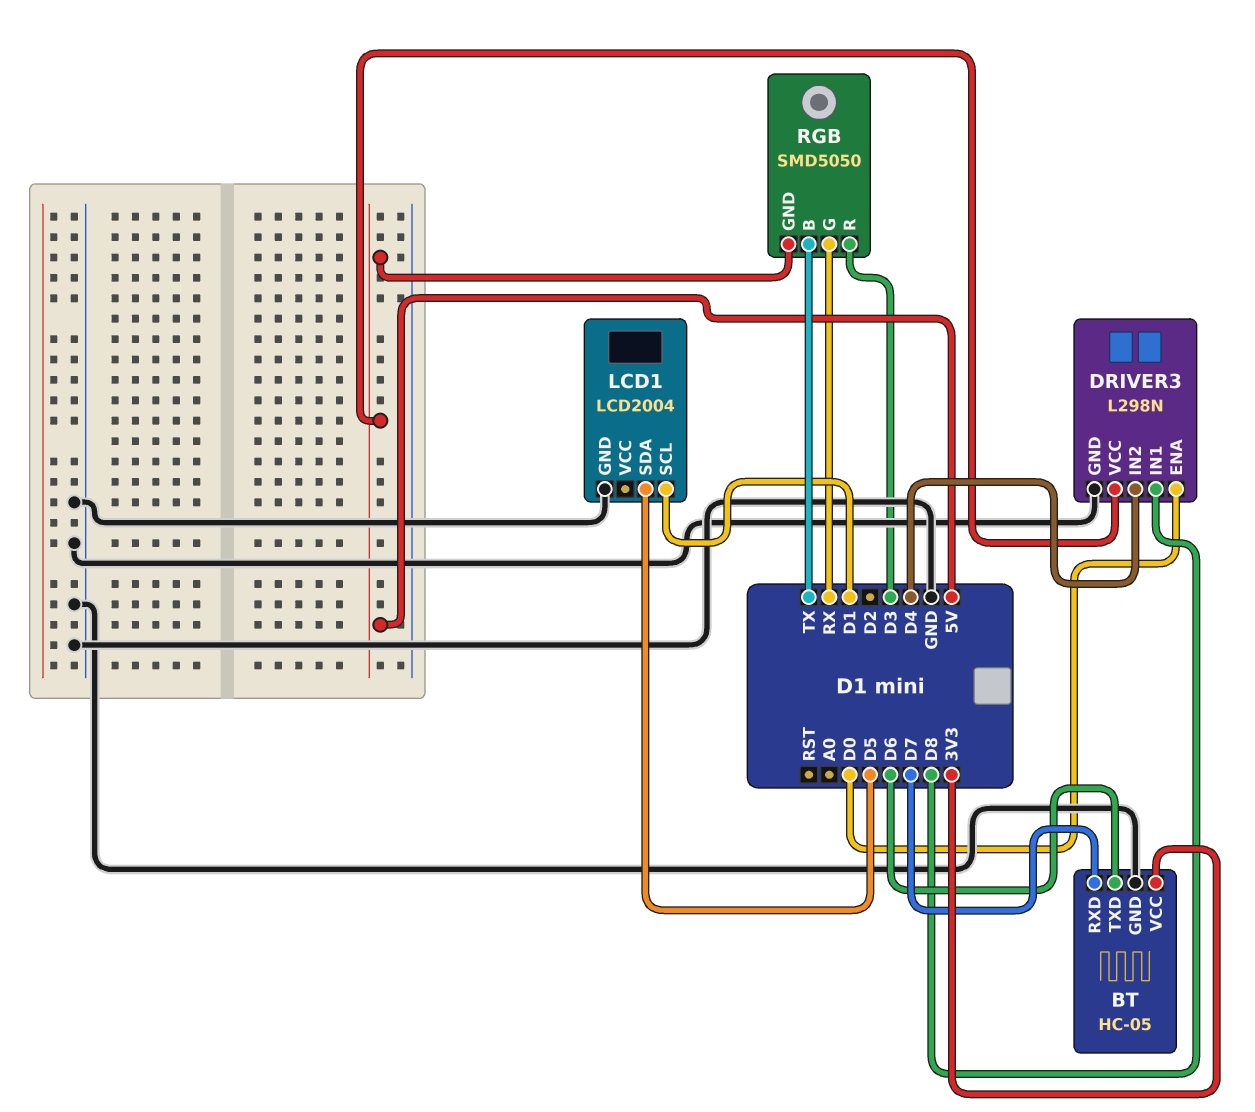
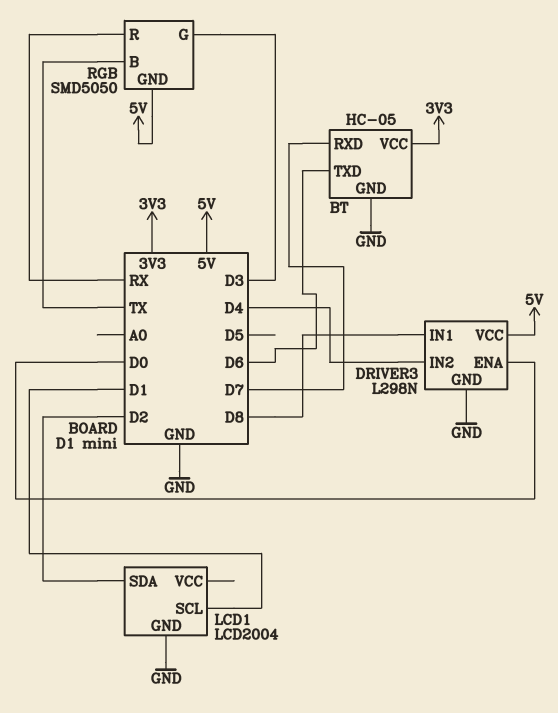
LCD1 pin SDA: D5 -> D2
RGB pin G: RX -> D3
RGB pin R: D3 -> RX

